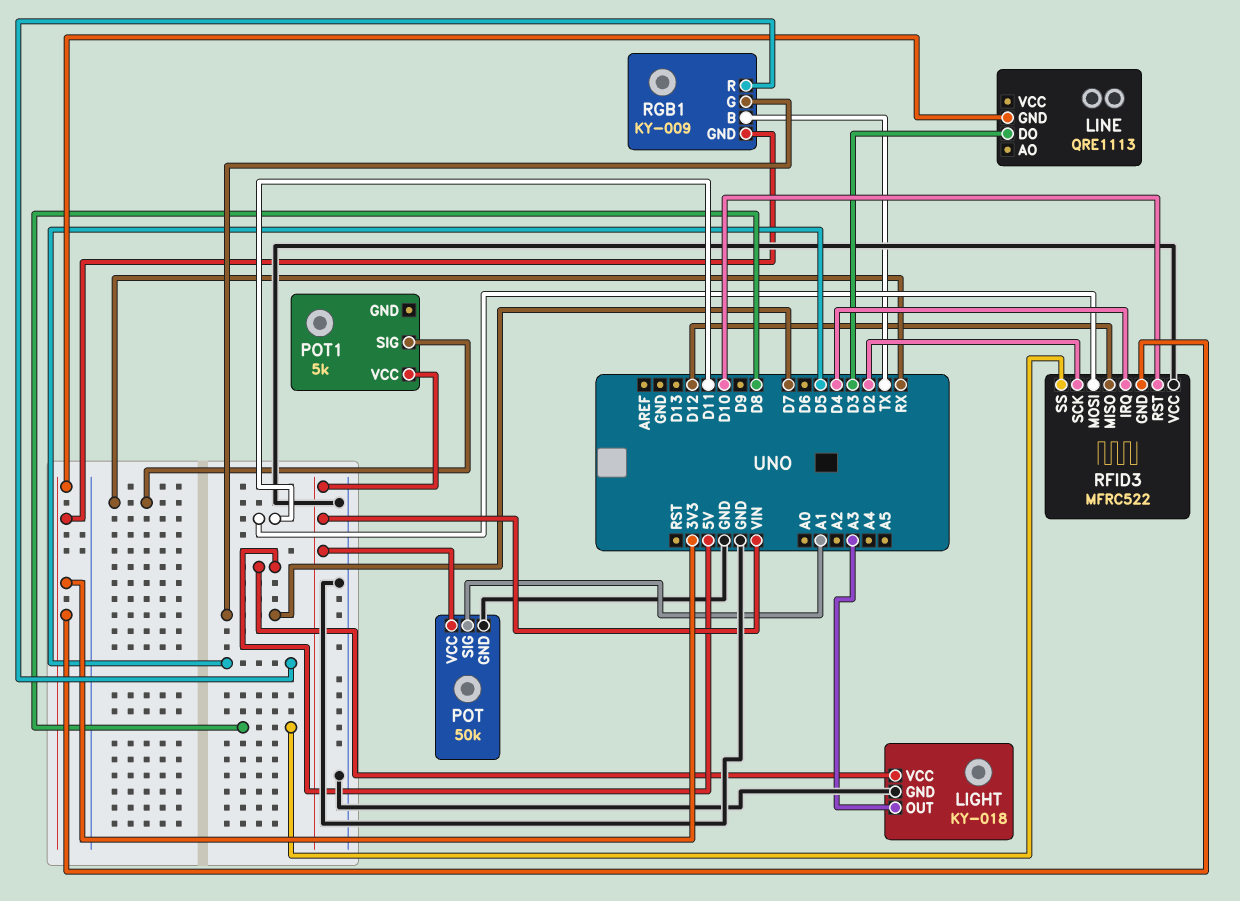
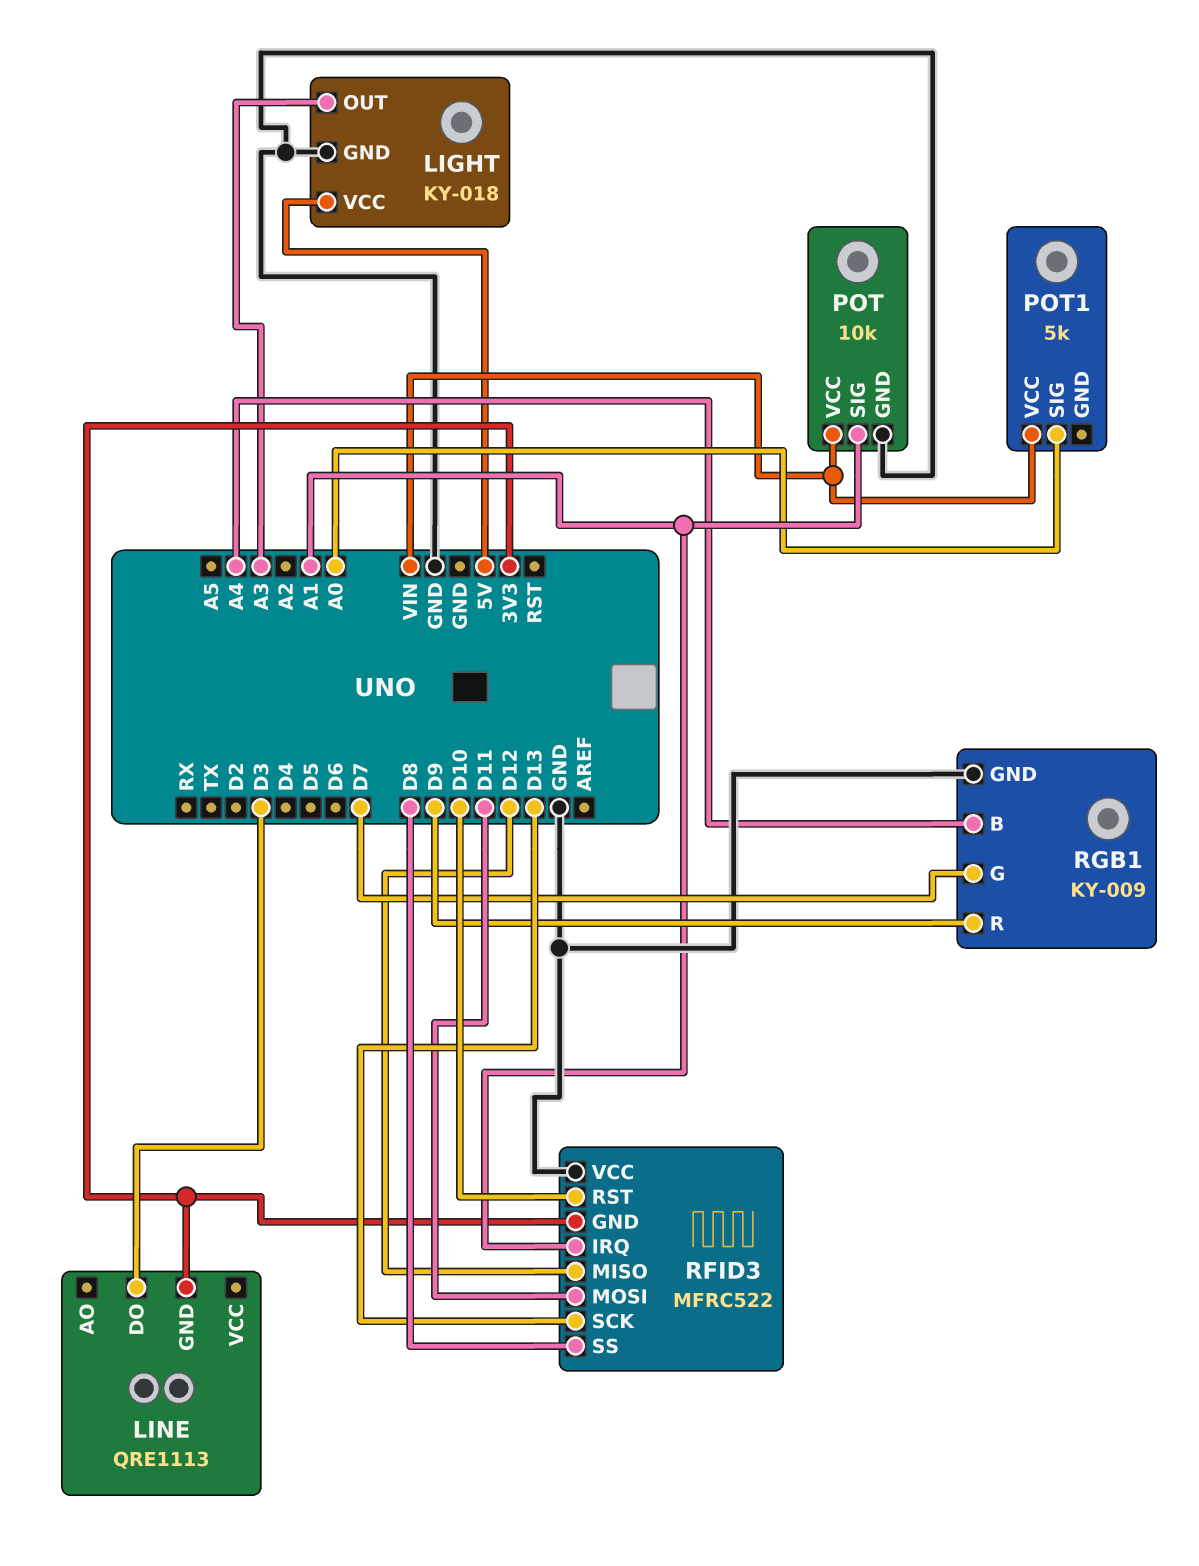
POT: 50k -> 10k
POT1 pin SIG: RX -> A0
RFID3 pin IRQ: D4 -> A1
RFID3 pin SCK: D2 -> D13
RGB1 pin B: TX -> A4
RGB1 pin GND: 3V3 -> GND
RGB1 pin R: D5 -> D9

